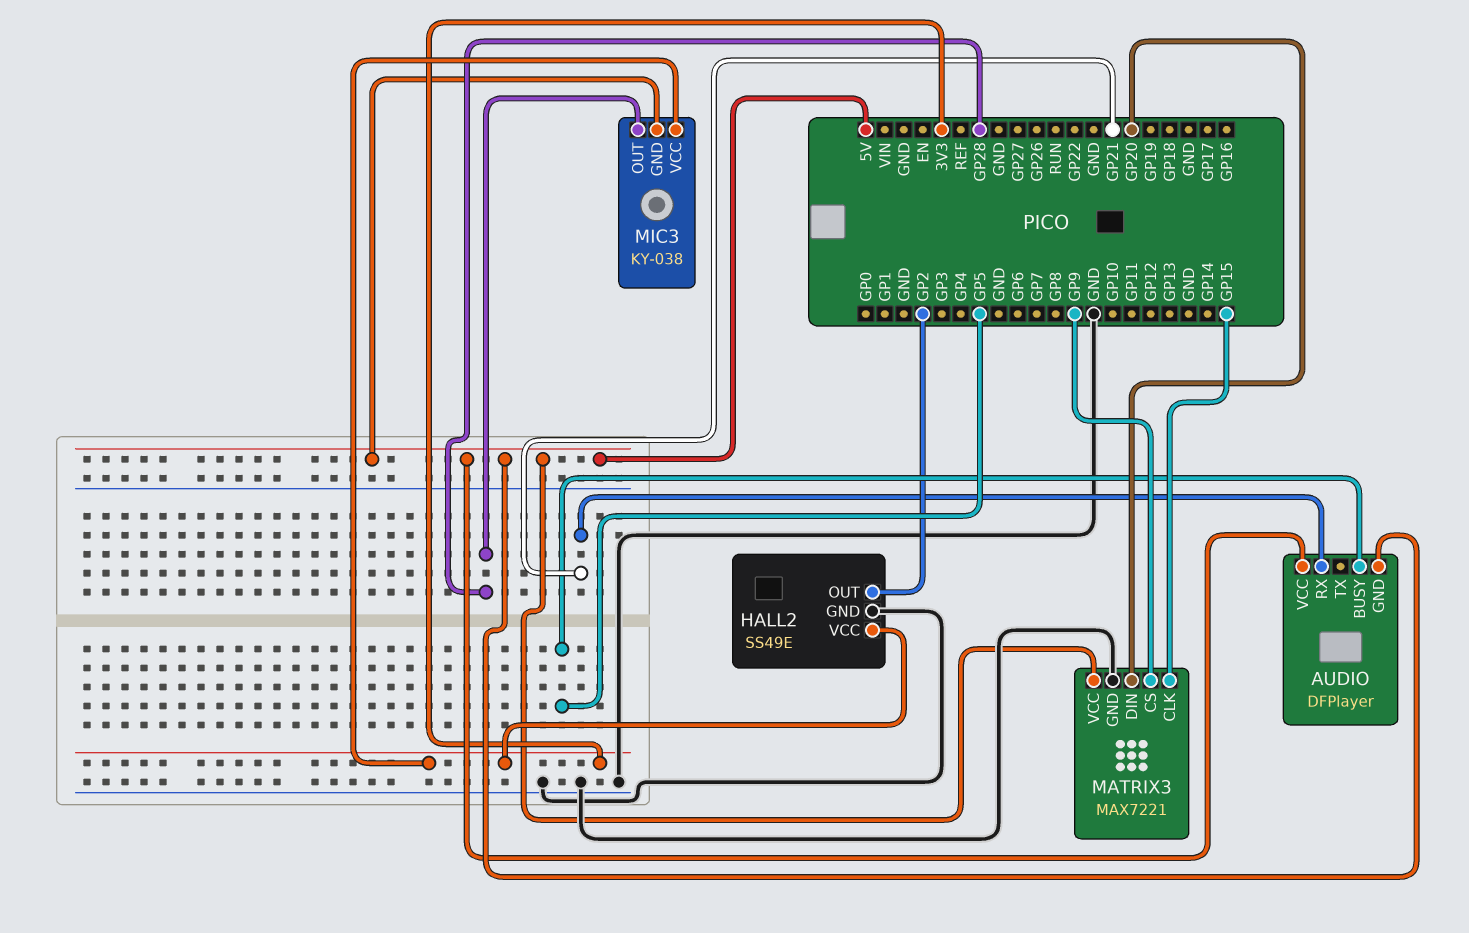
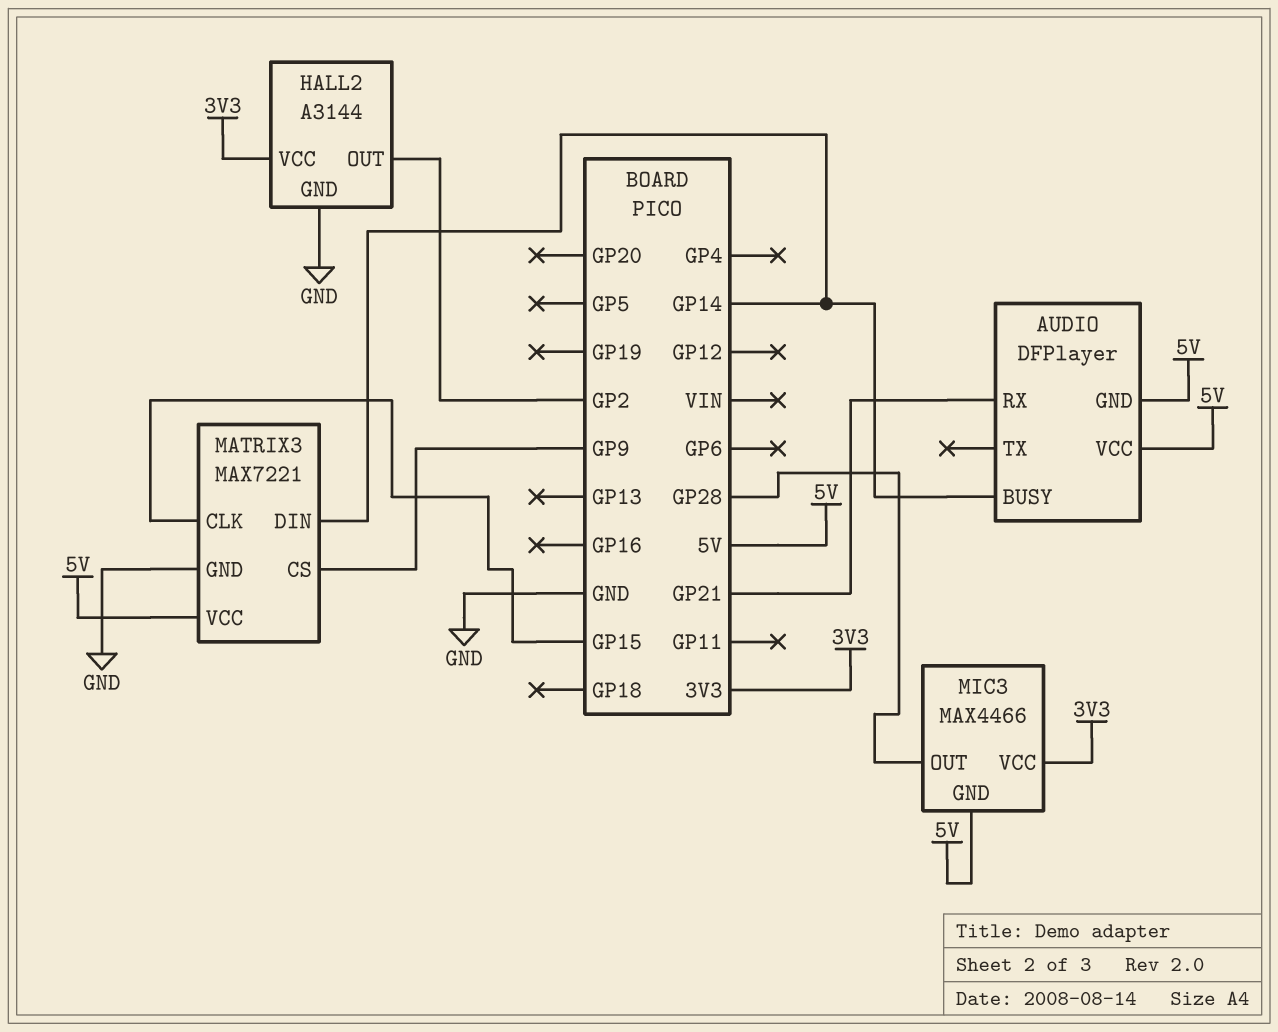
AUDIO pin BUSY: GP5 -> GP14
HALL2: SS49E -> A3144
MATRIX3 pin DIN: GP20 -> GP14
MIC3: KY-038 -> MAX4466

